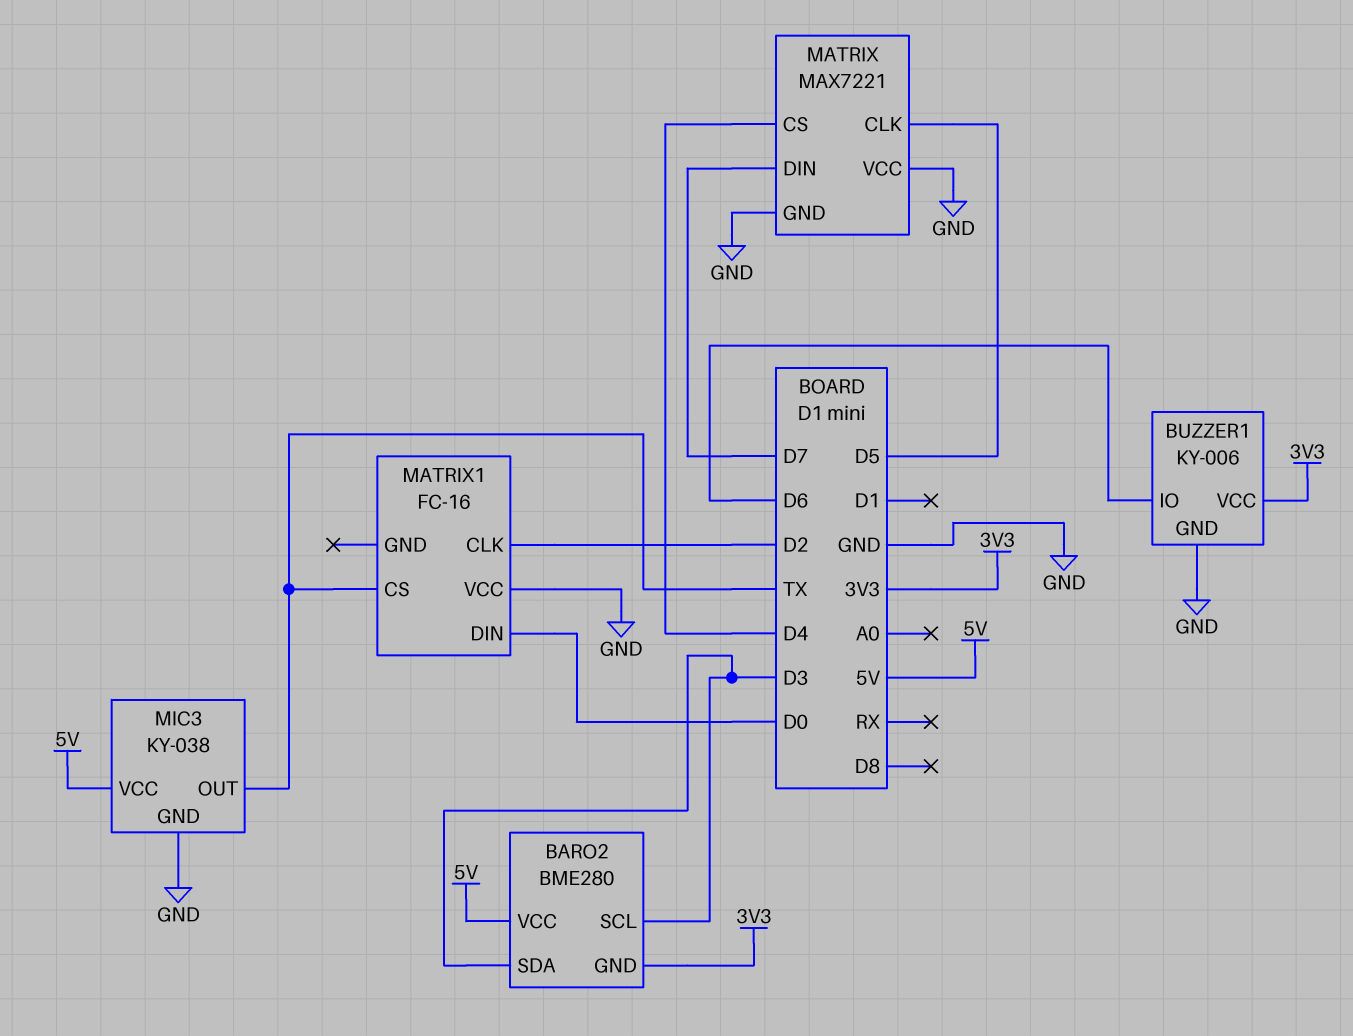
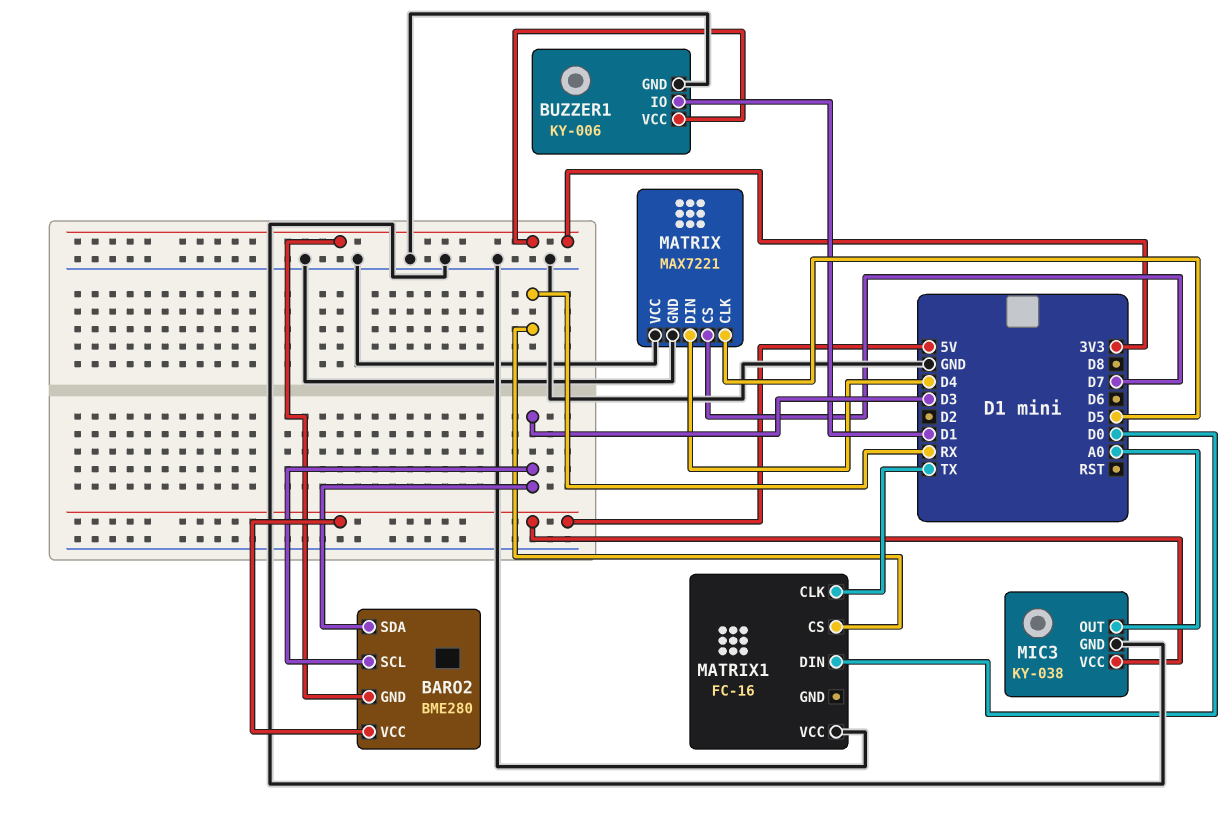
BUZZER1 pin IO: D6 -> D1
MATRIX pin CS: D4 -> D7
MATRIX pin DIN: D7 -> D4
MATRIX1 pin CLK: D2 -> TX
MATRIX1 pin CS: TX -> RX
MIC3 pin OUT: TX -> A0

